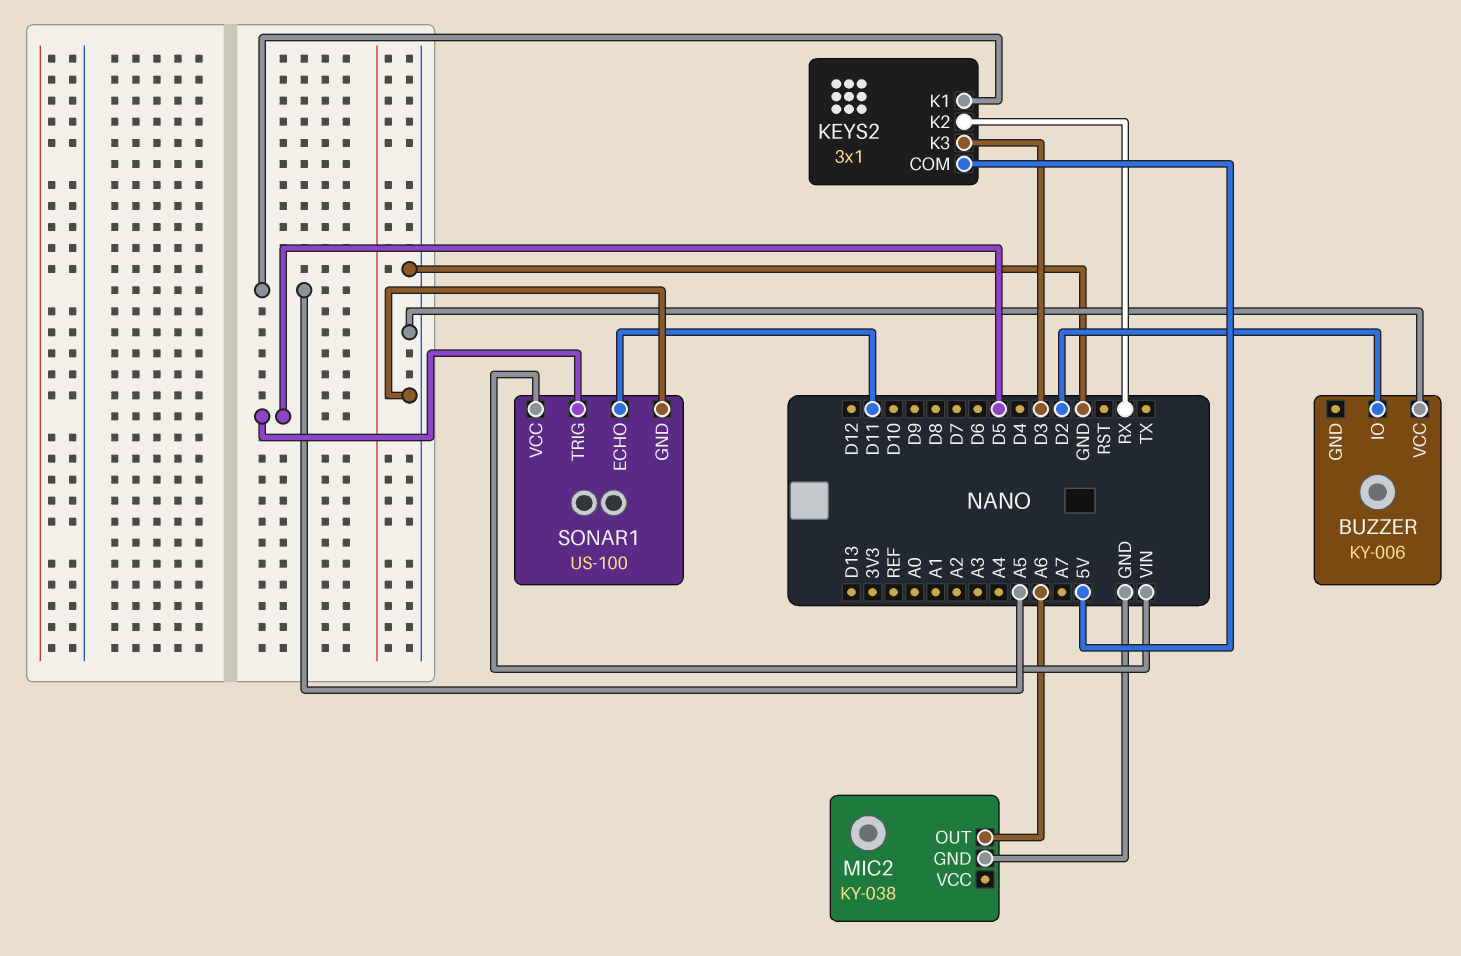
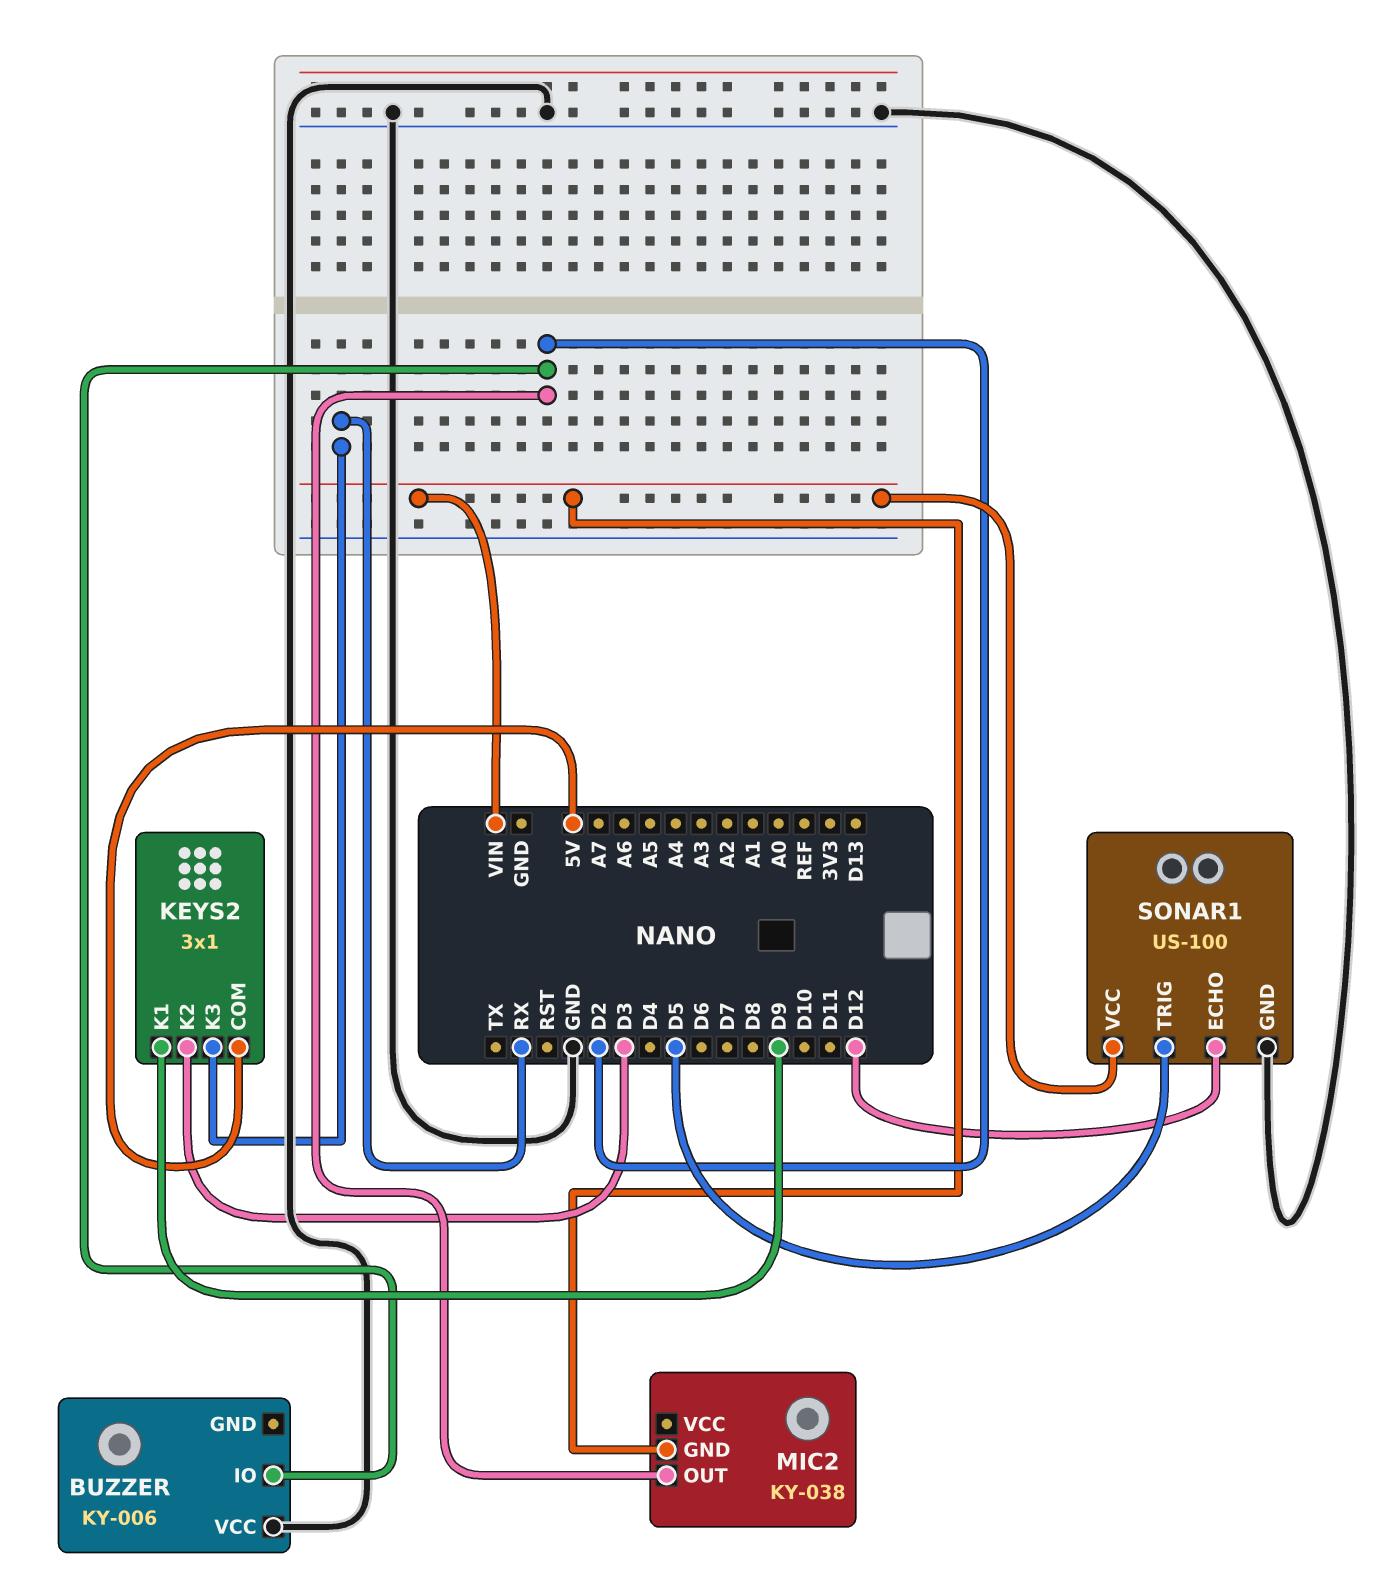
KEYS2 pin K1: A5 -> D9
KEYS2 pin K2: RX -> D3
KEYS2 pin K3: D3 -> RX
MIC2 pin GND: GND -> VIN
MIC2 pin OUT: A6 -> D2
SONAR1 pin ECHO: D11 -> D12

